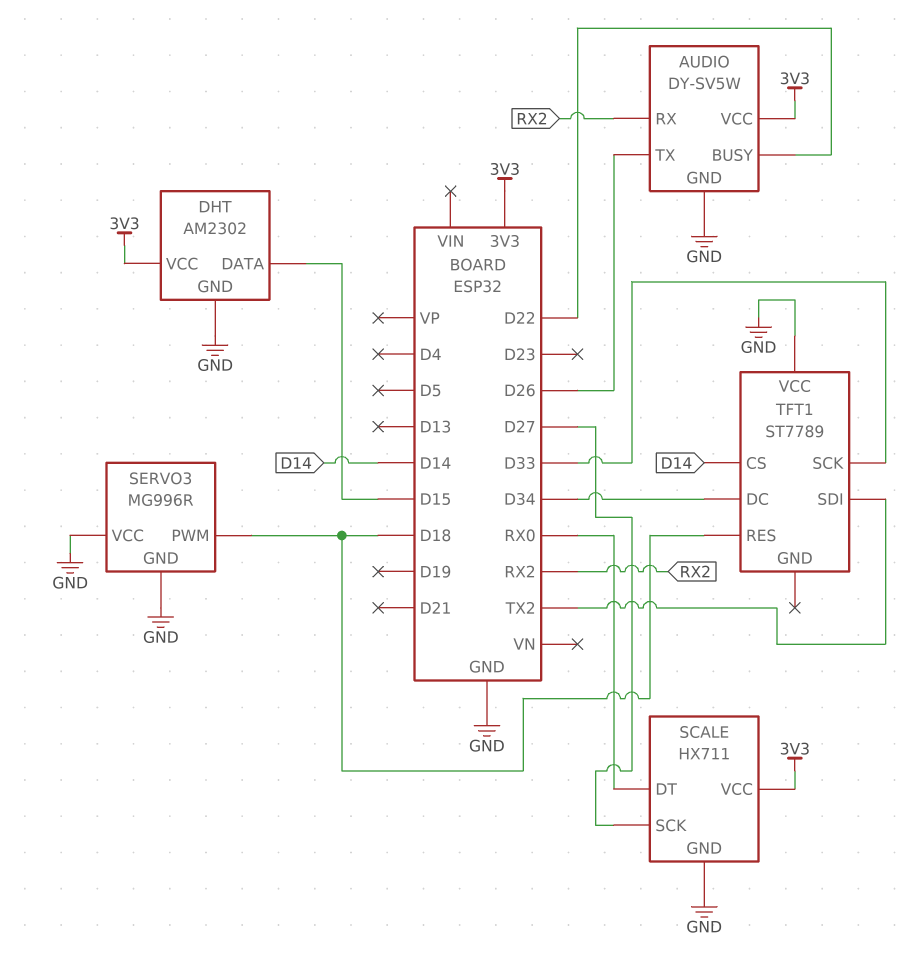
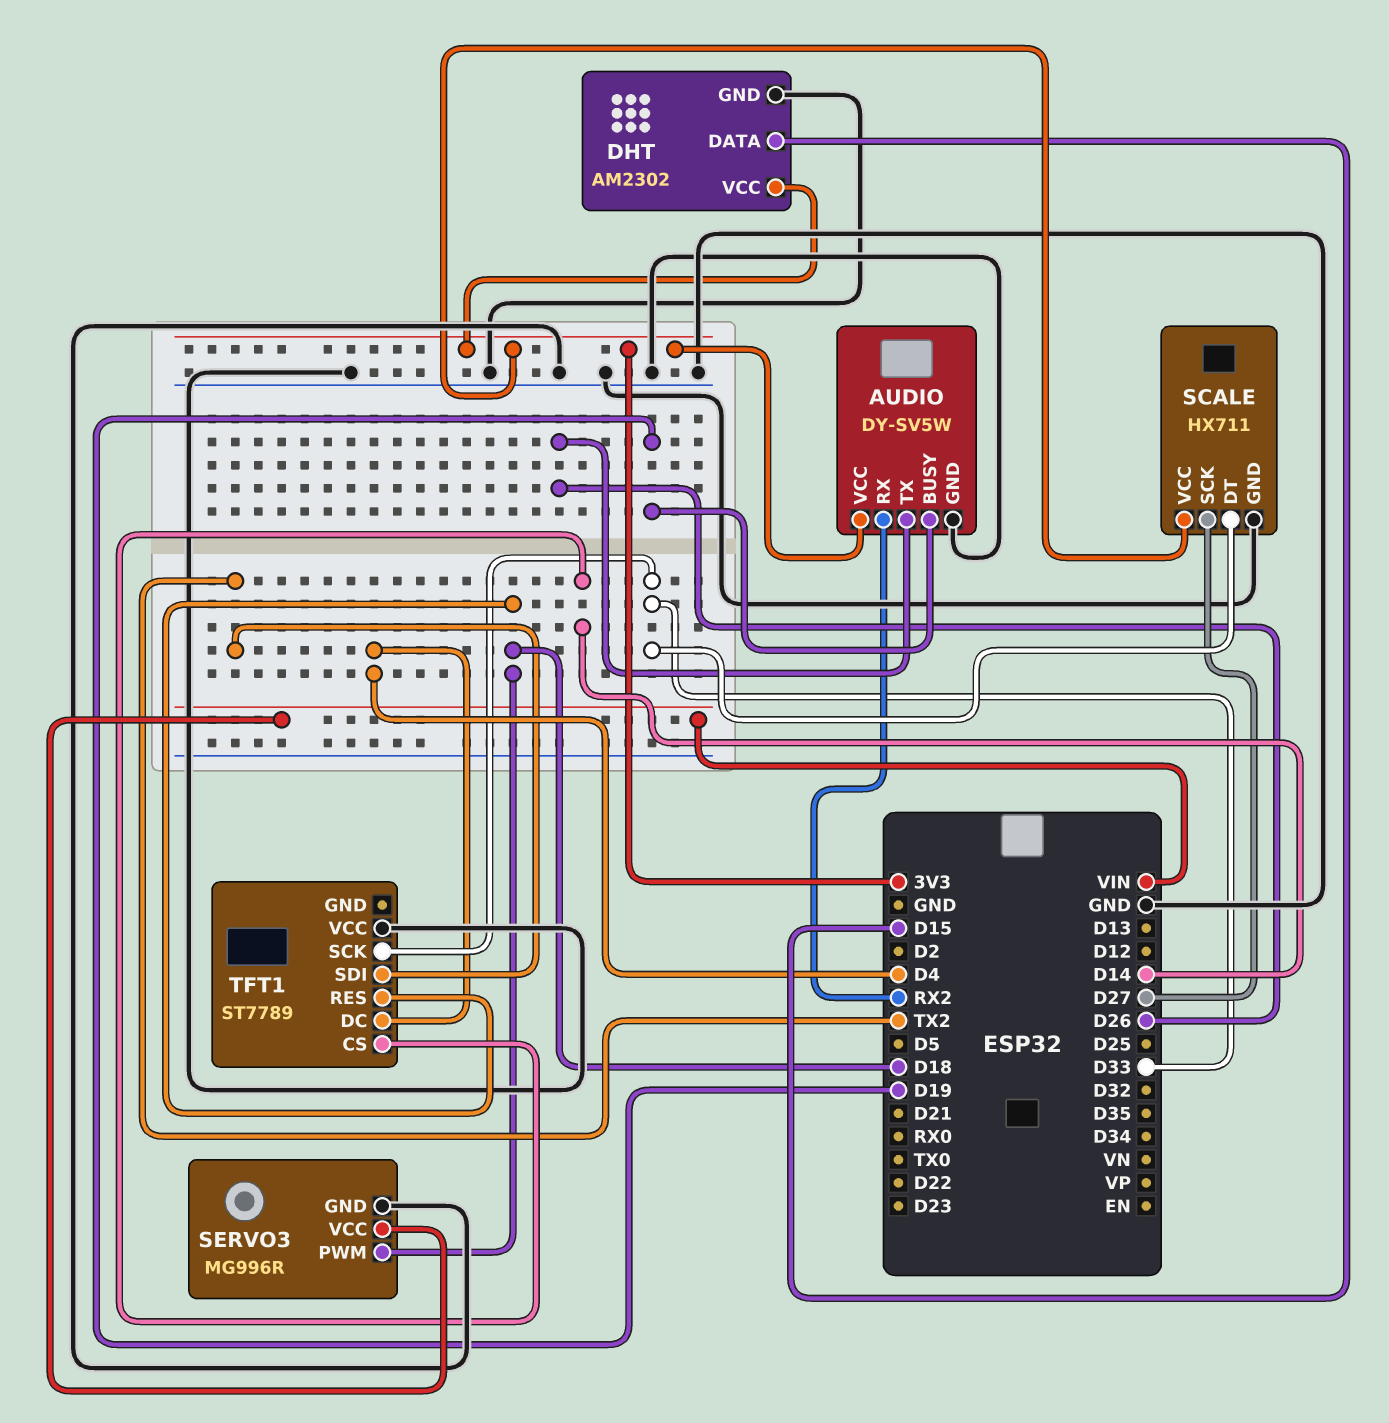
AUDIO pin BUSY: D22 -> D19
SCALE pin DT: RX0 -> D33
SERVO3 pin VCC: GND -> VIN
TFT1 pin DC: D34 -> D4

